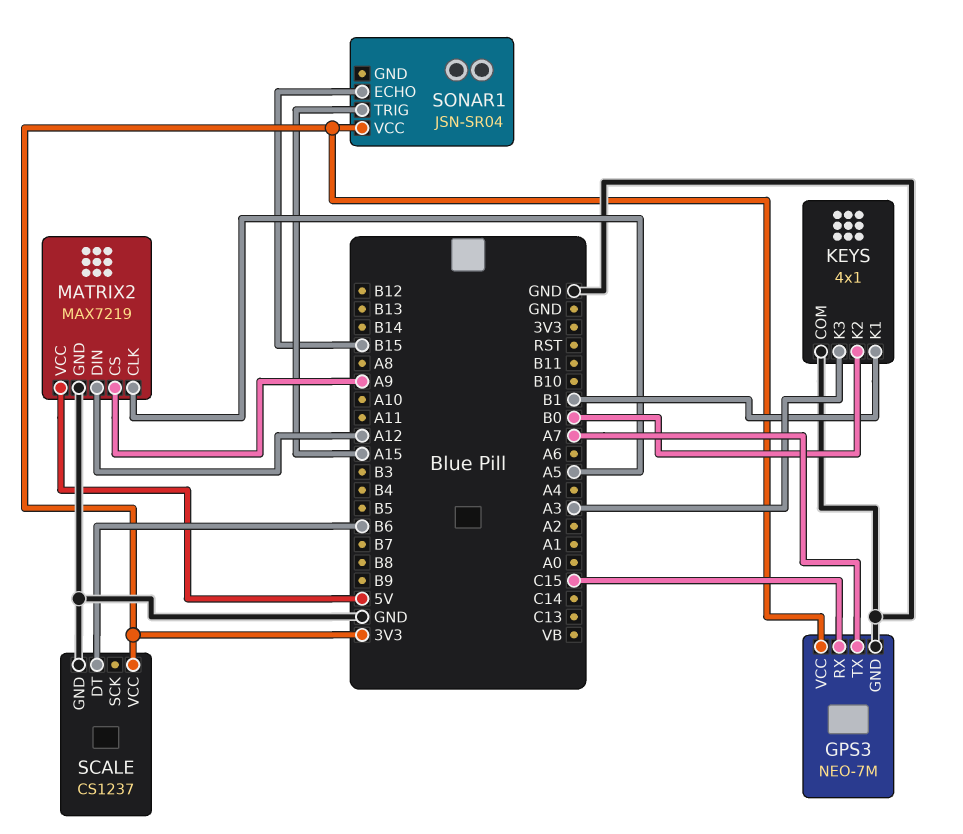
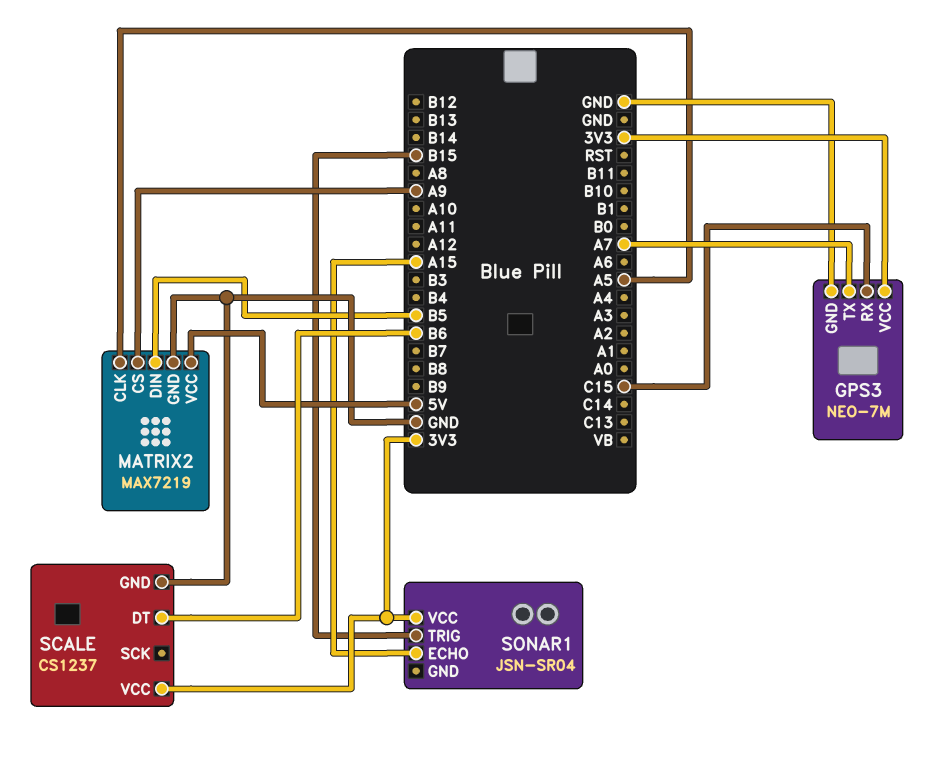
KEYS: 4x1 -> none
KEYS pin COM: GND -> none
KEYS pin K1: B1 -> none
KEYS pin K2: B0 -> none
KEYS pin K3: A3 -> none
MATRIX2 pin DIN: A12 -> B5
SONAR1 pin ECHO: B15 -> A15
SONAR1 pin TRIG: A15 -> B15

